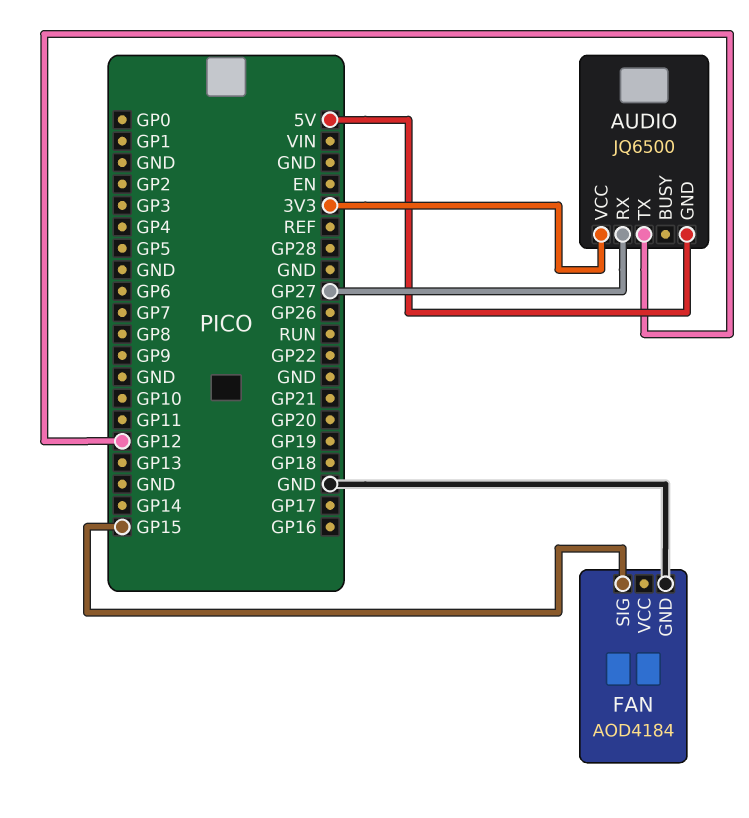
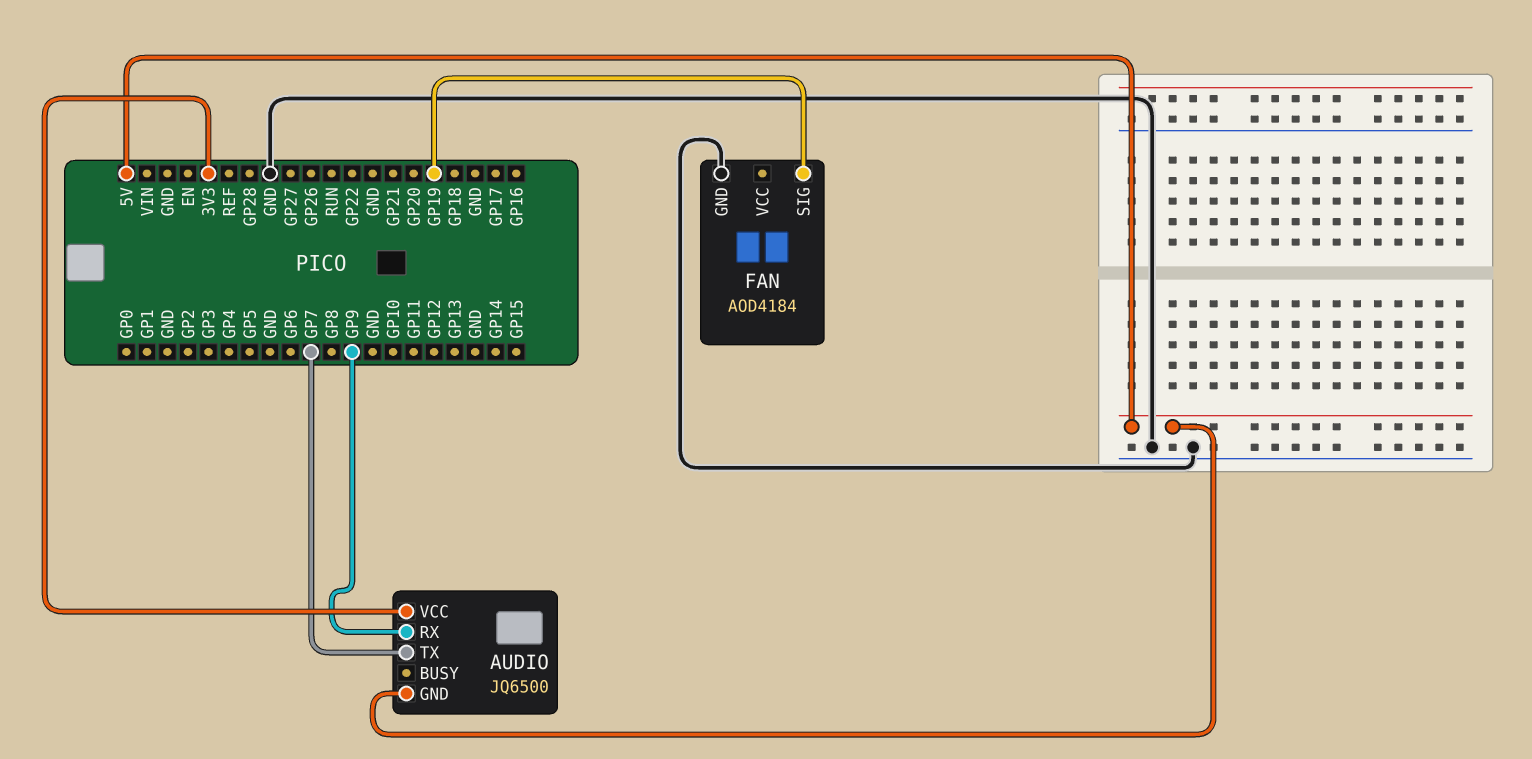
AUDIO pin RX: GP27 -> GP9
AUDIO pin TX: GP12 -> GP7
FAN pin SIG: GP15 -> GP19

